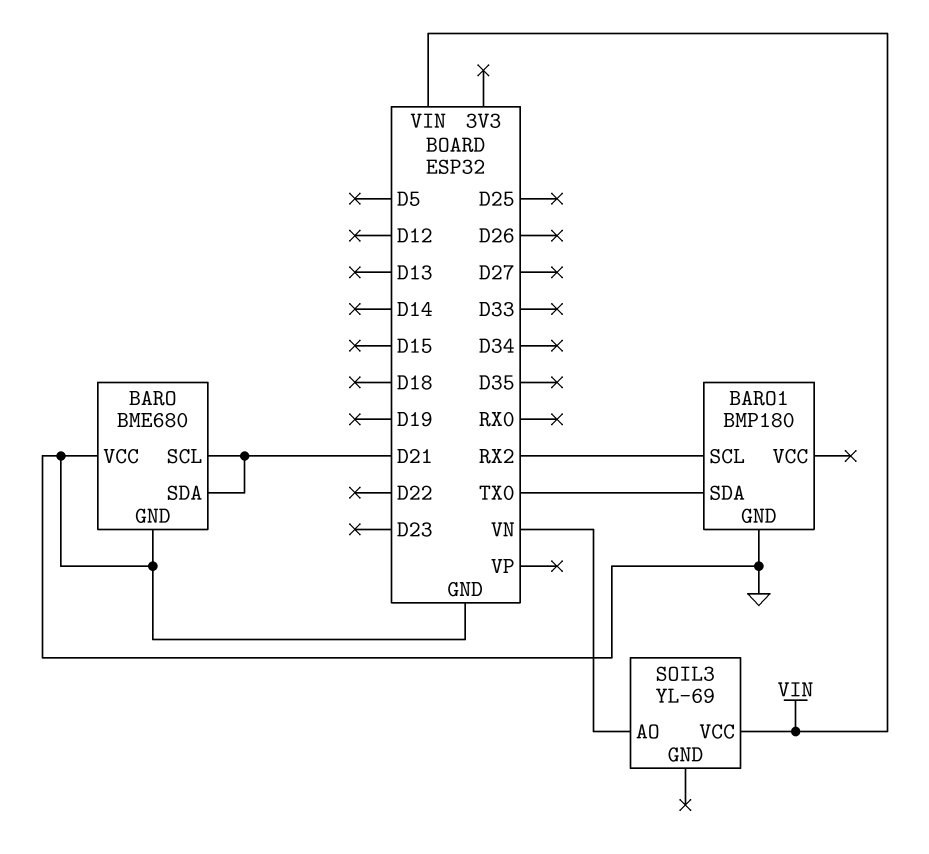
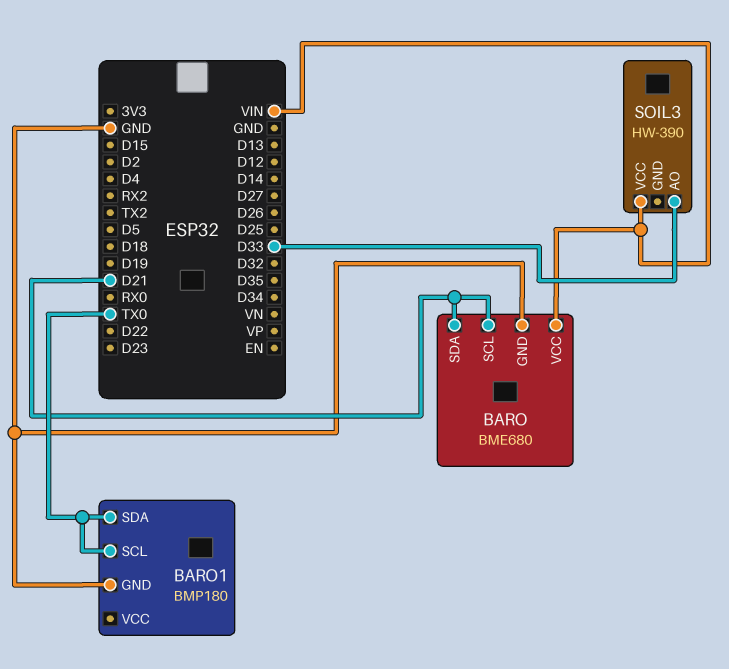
BARO pin VCC: GND -> VIN
BARO1 pin SCL: RX2 -> TX0
SOIL3: YL-69 -> HW-390
SOIL3 pin AO: VN -> D33

